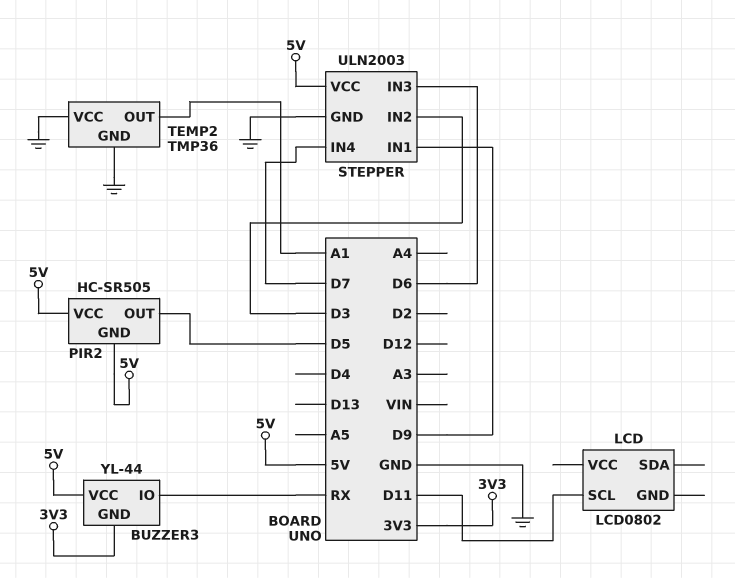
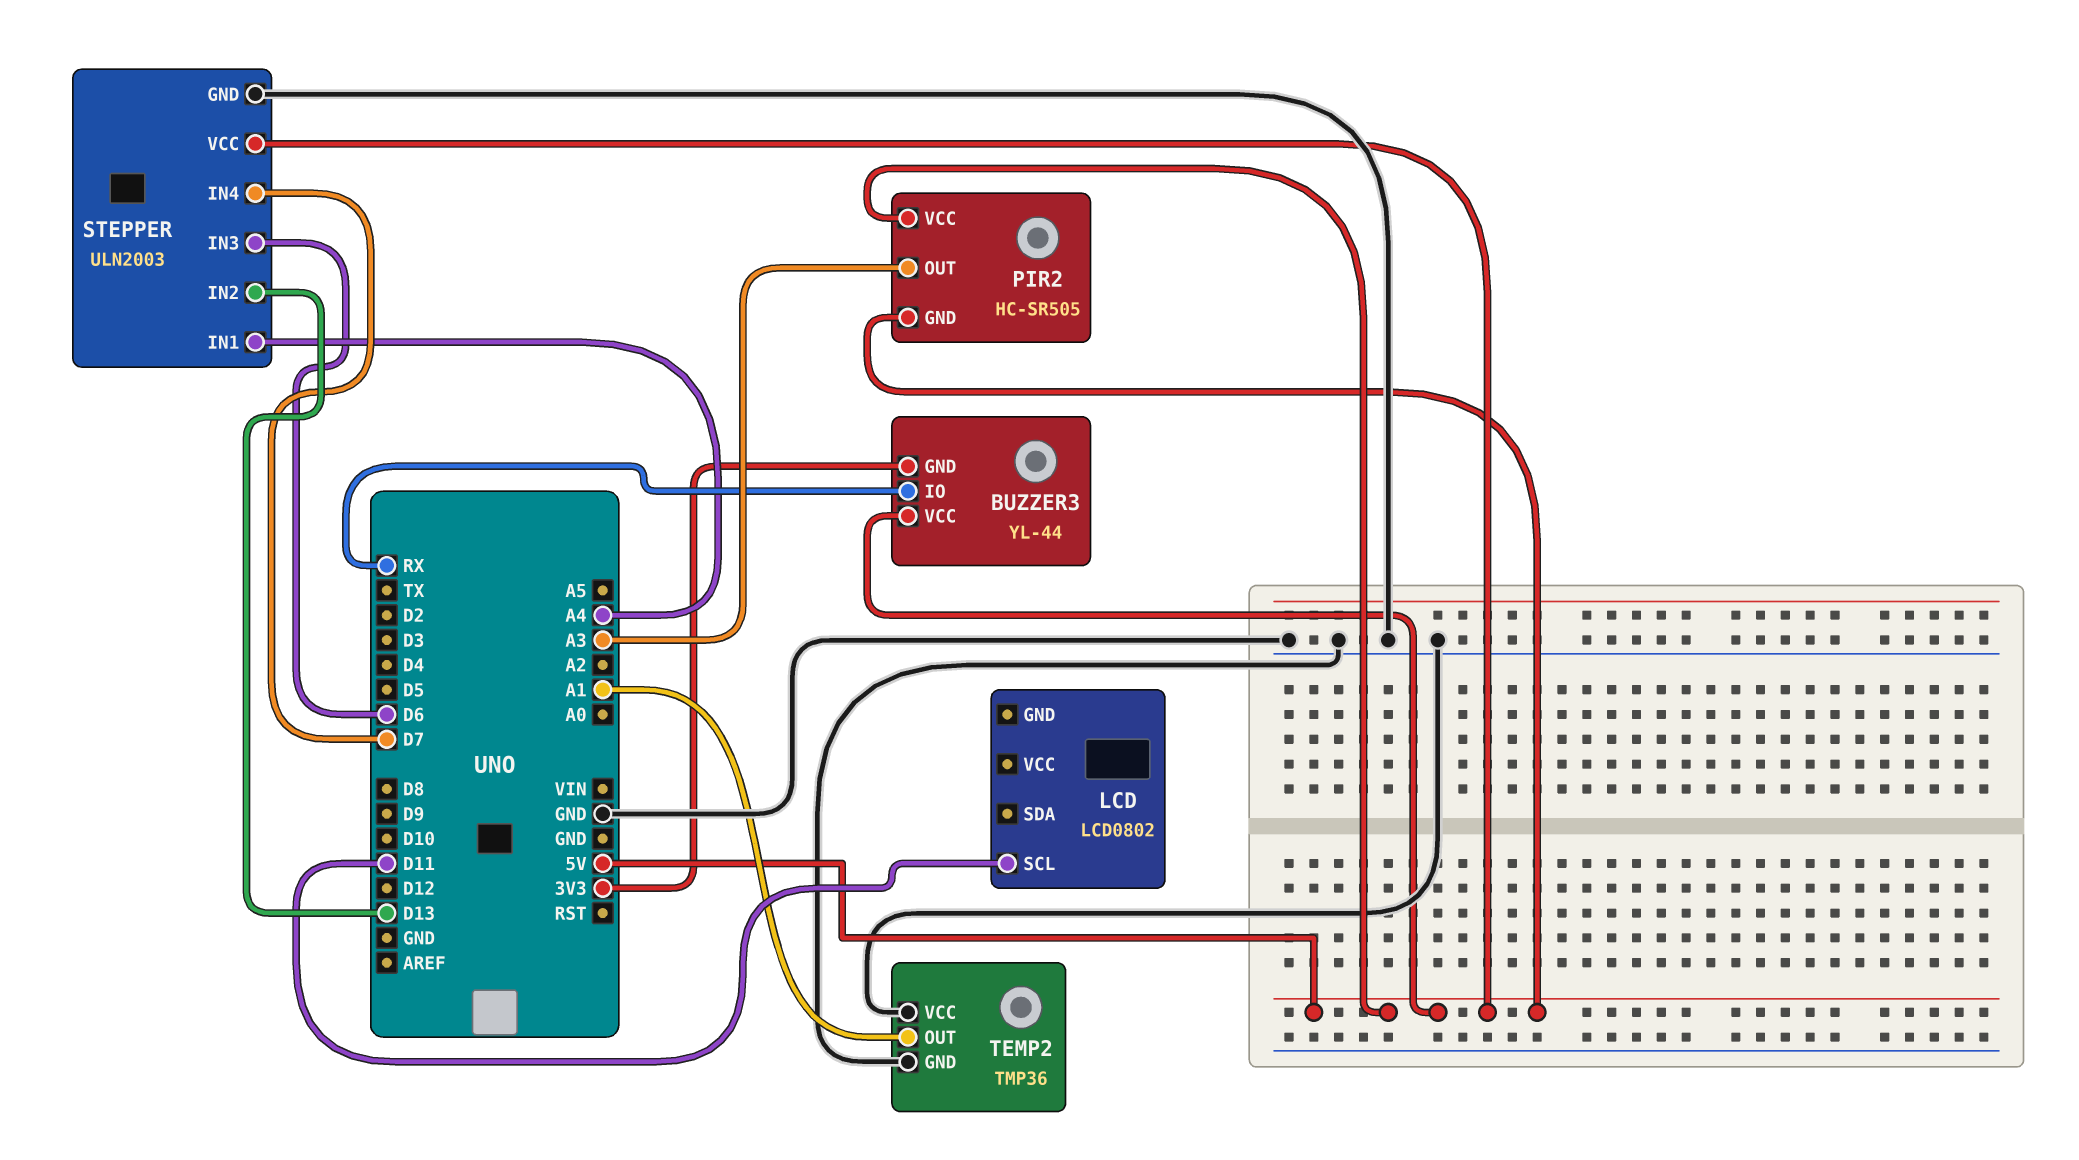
PIR2 pin OUT: D5 -> A3
STEPPER pin IN1: D9 -> A4
STEPPER pin IN2: D3 -> D13

